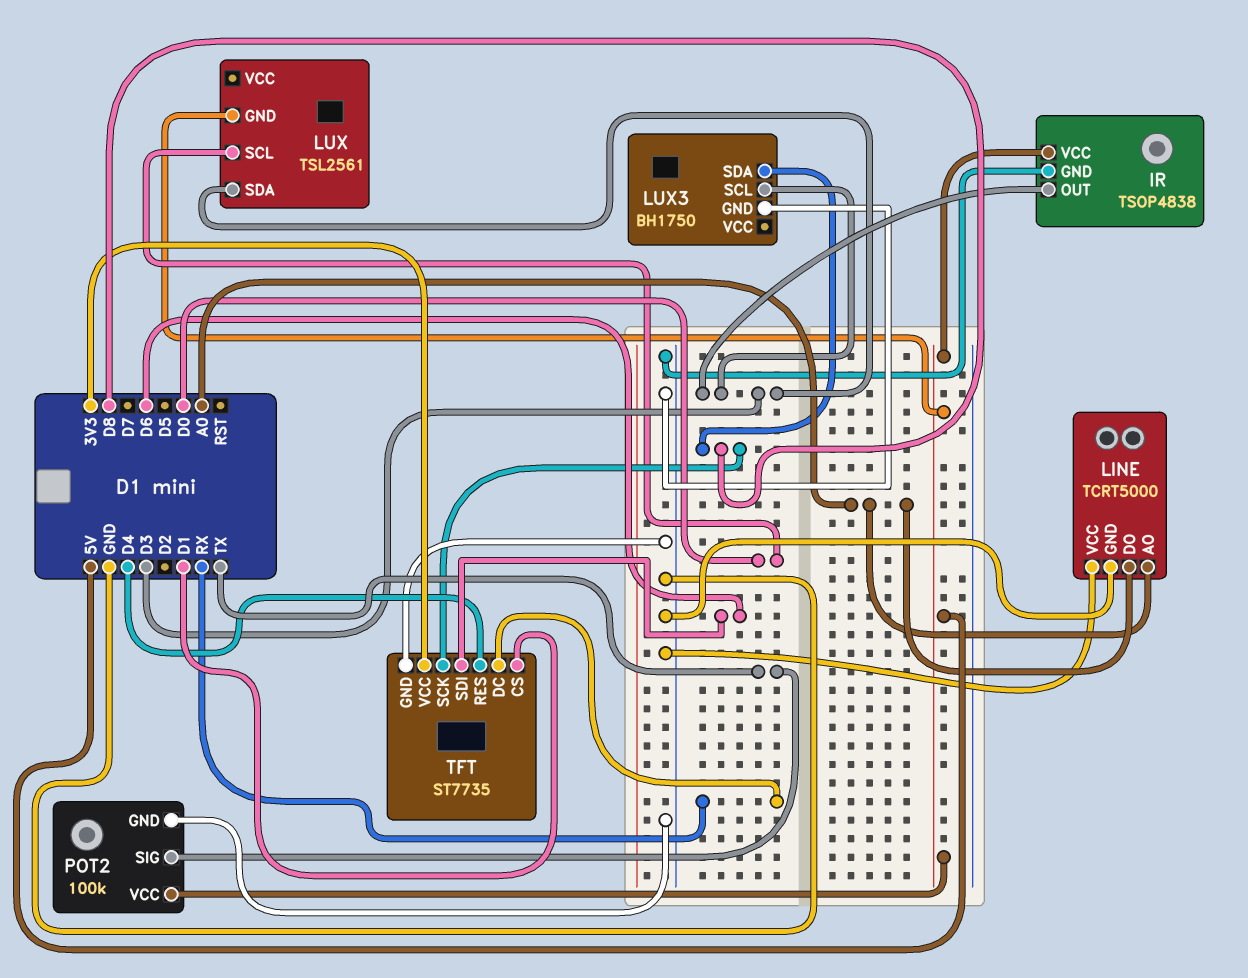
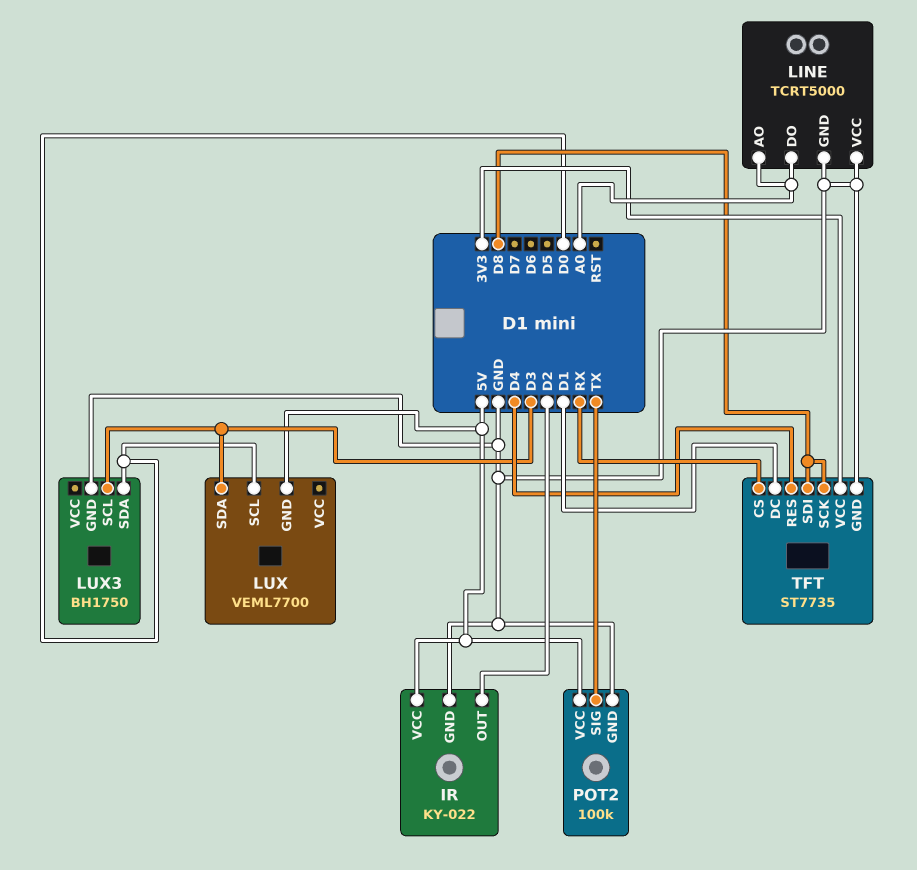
IR: TSOP4838 -> KY-022
IR pin OUT: D3 -> D2
LUX: TSL2561 -> VEML7700
LUX3 pin SDA: D8 -> D0
TFT pin CS: D1 -> RX
TFT pin DC: RX -> D1
TFT pin SDI: D6 -> D8

